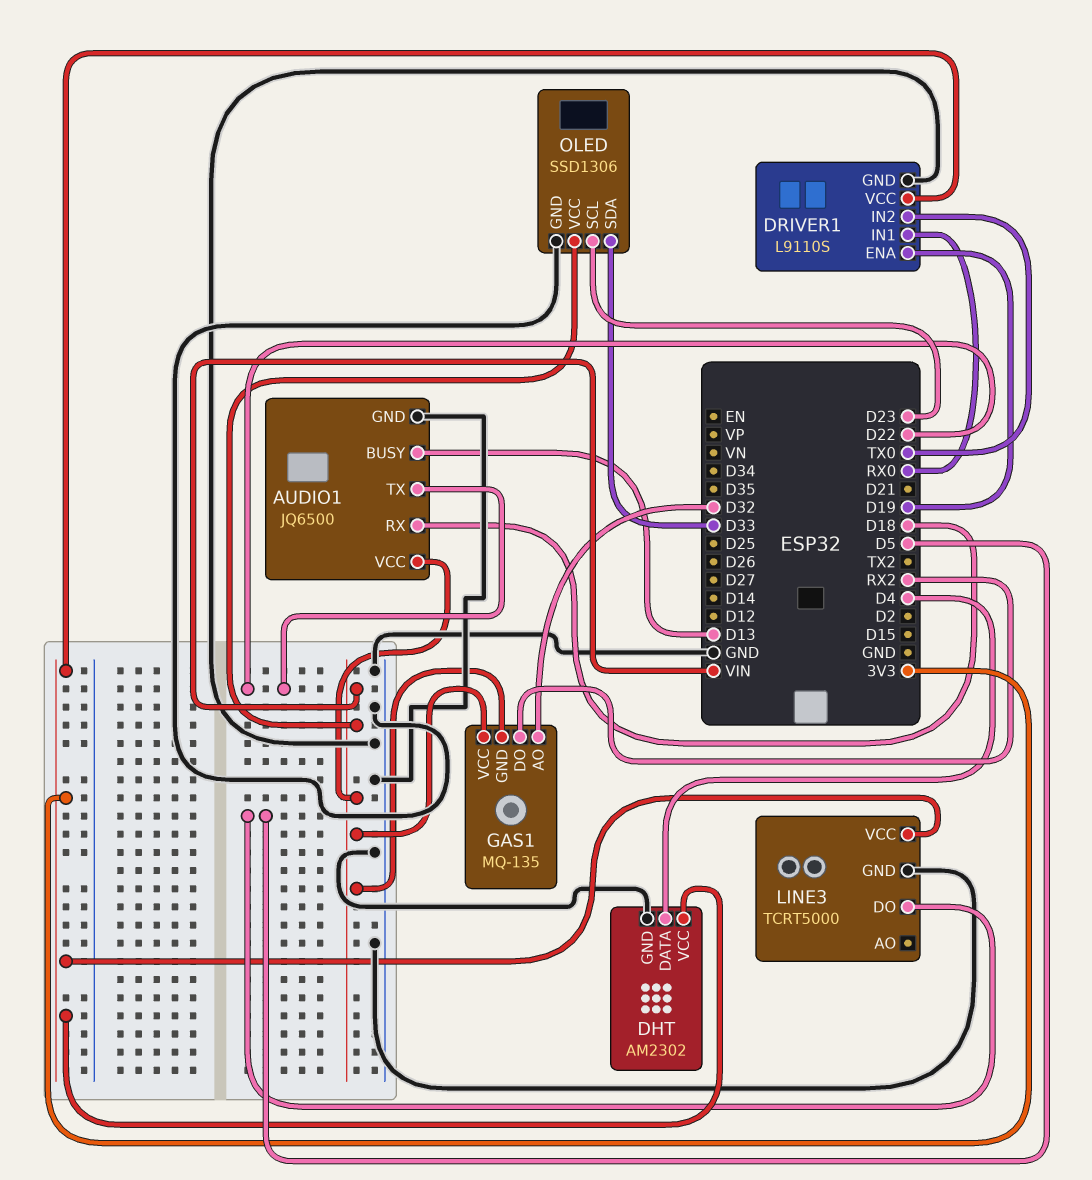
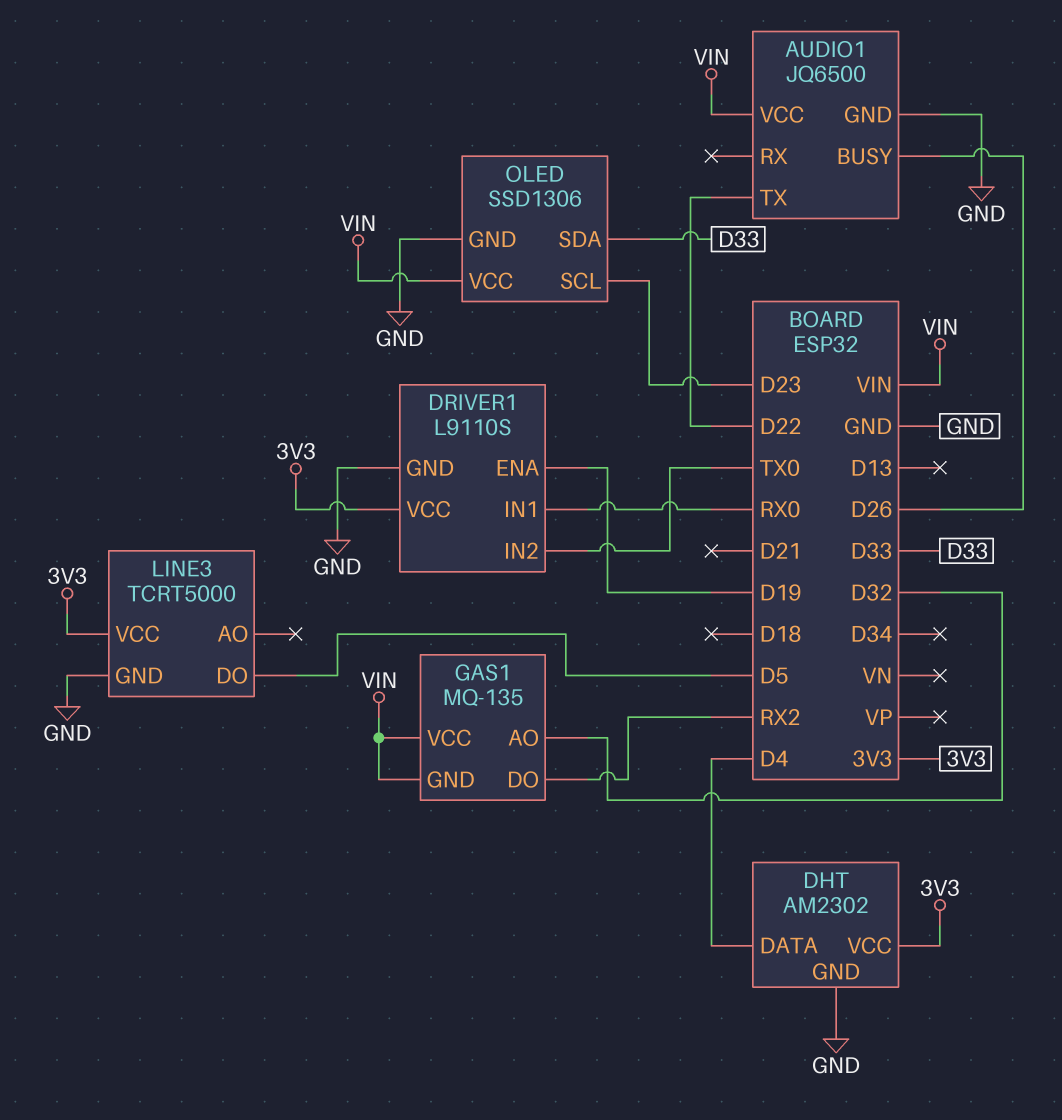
AUDIO1 pin BUSY: D13 -> D26
AUDIO1 pin RX: D18 -> none

